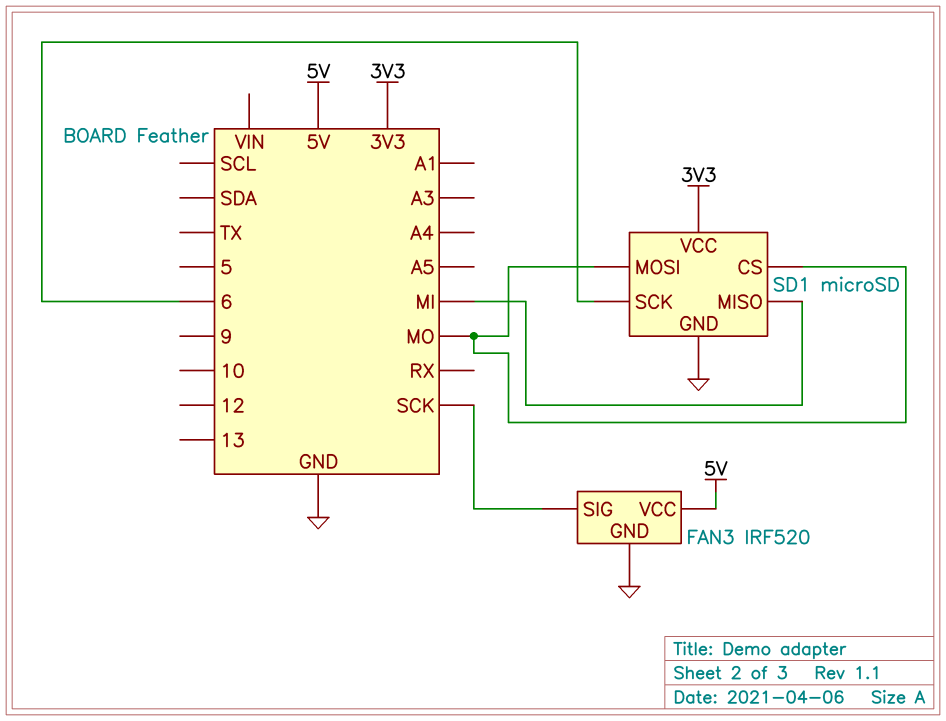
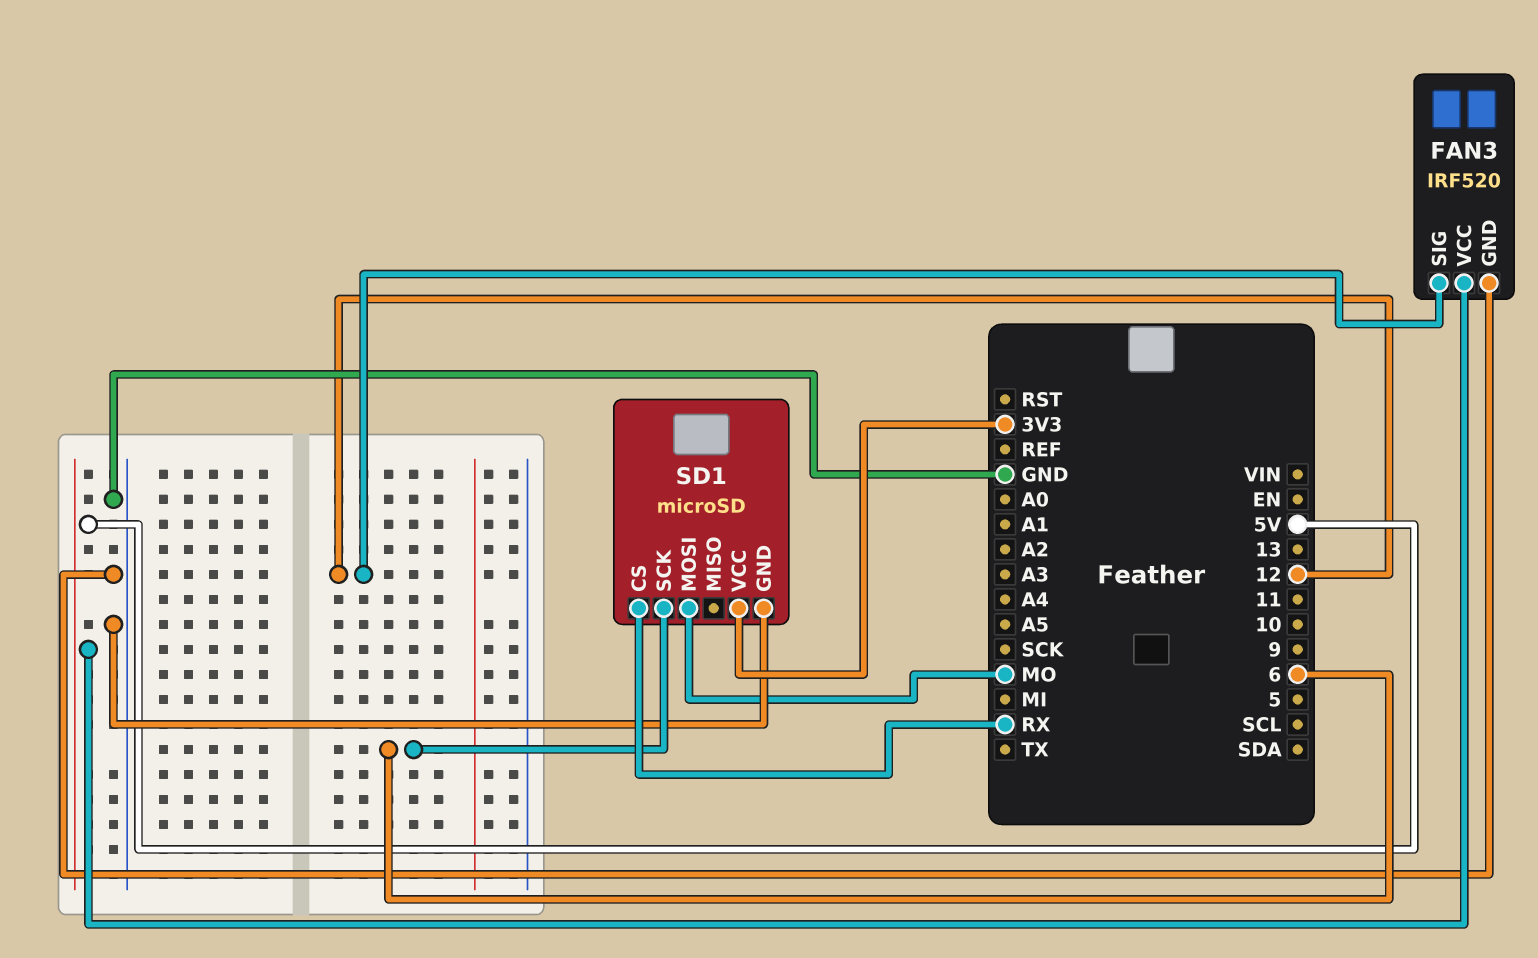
FAN3 pin SIG: SCK -> 12
SD1 pin CS: MO -> RX
SD1 pin MISO: MI -> none

